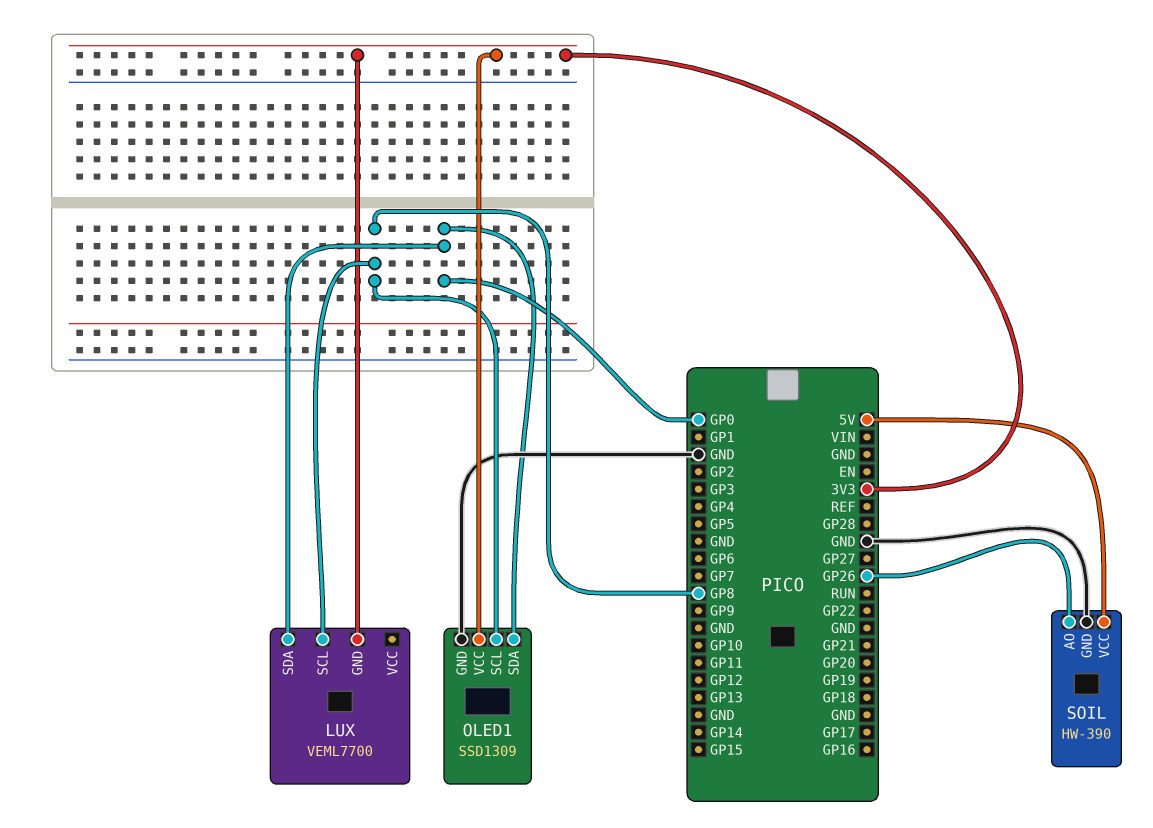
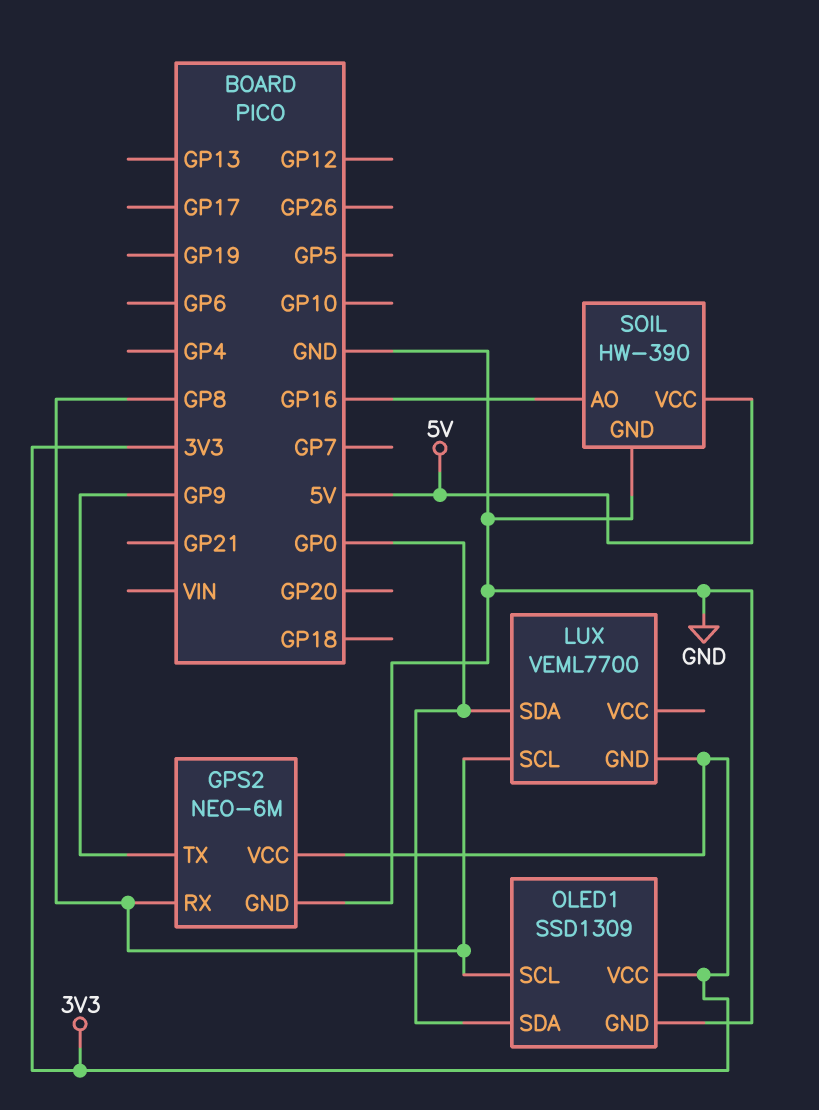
GPS2: none -> NEO-6M
GPS2 pin GND: none -> GND
GPS2 pin RX: none -> GP8
GPS2 pin TX: none -> GP9
GPS2 pin VCC: none -> 3V3
SOIL pin AO: GP26 -> GP16

